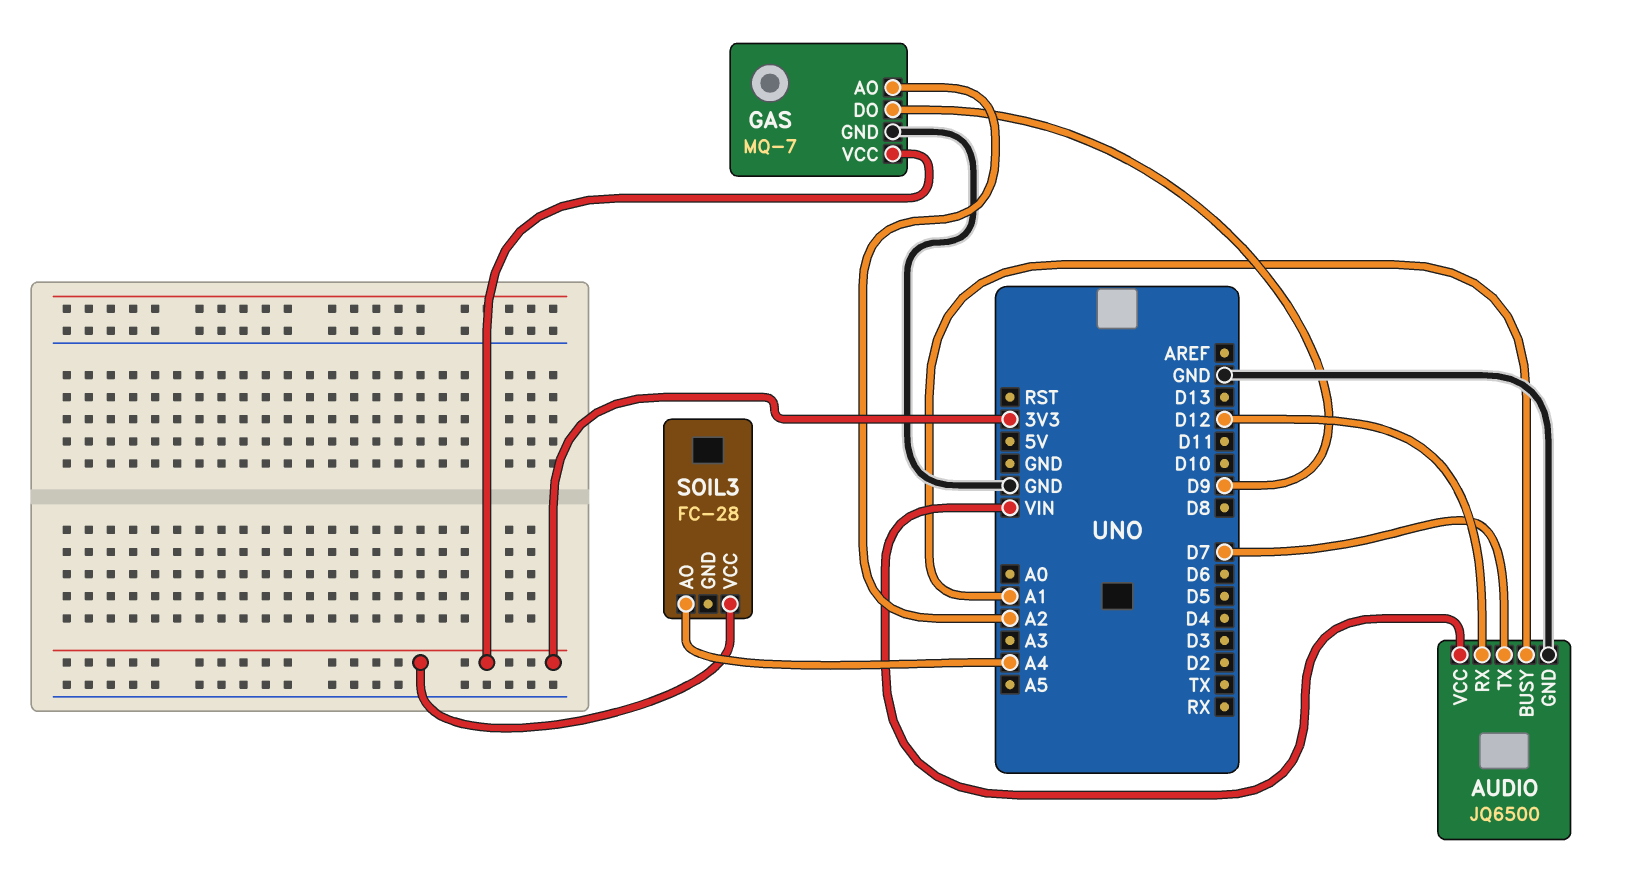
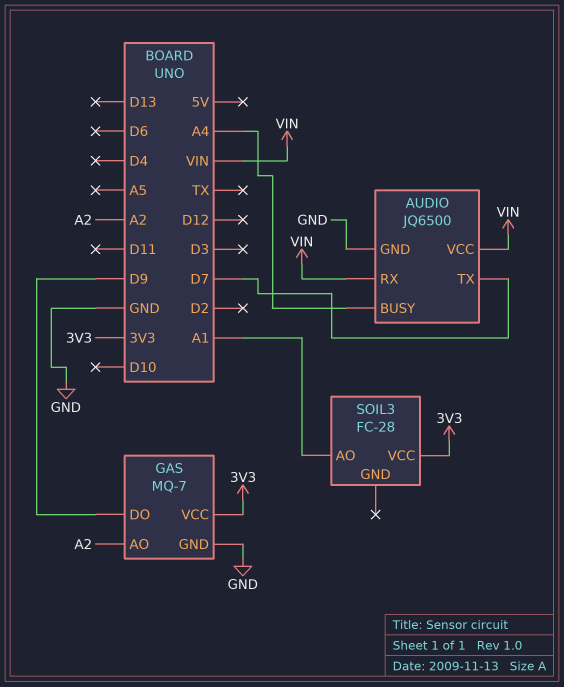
AUDIO pin BUSY: A1 -> A4
AUDIO pin RX: D12 -> VIN
SOIL3 pin AO: A4 -> A1

